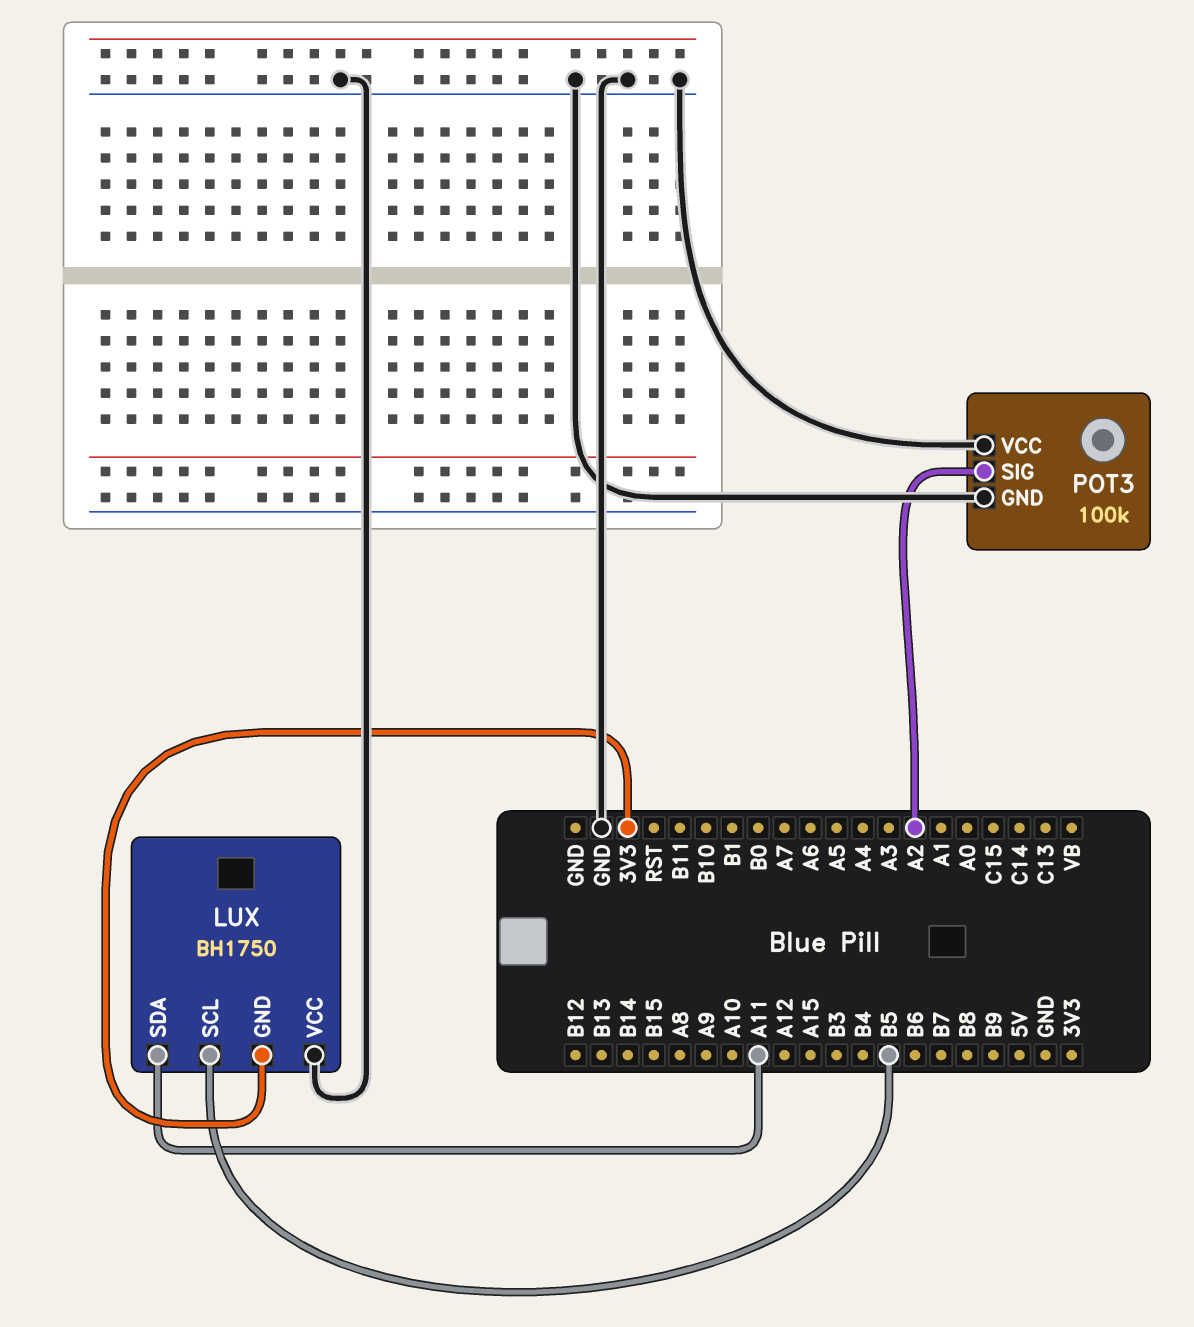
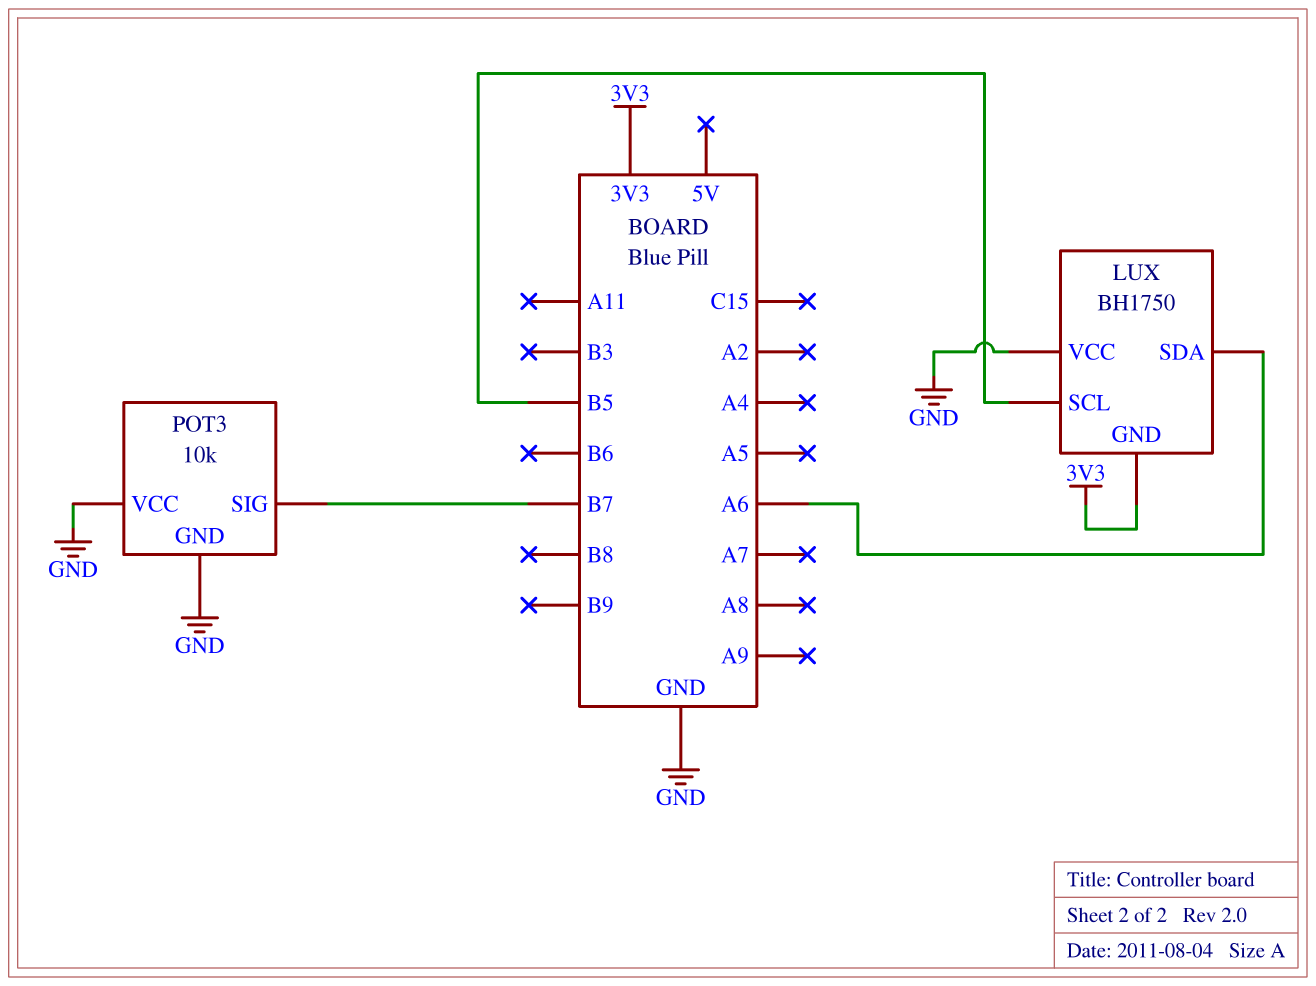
LUX pin SDA: A11 -> A6
POT3: 100k -> 10k
POT3 pin SIG: A2 -> B7

